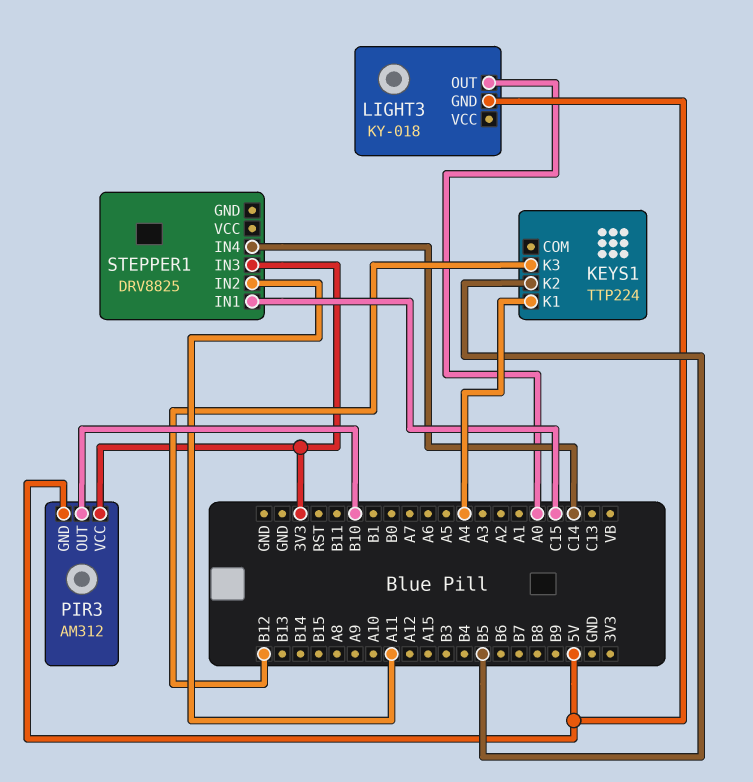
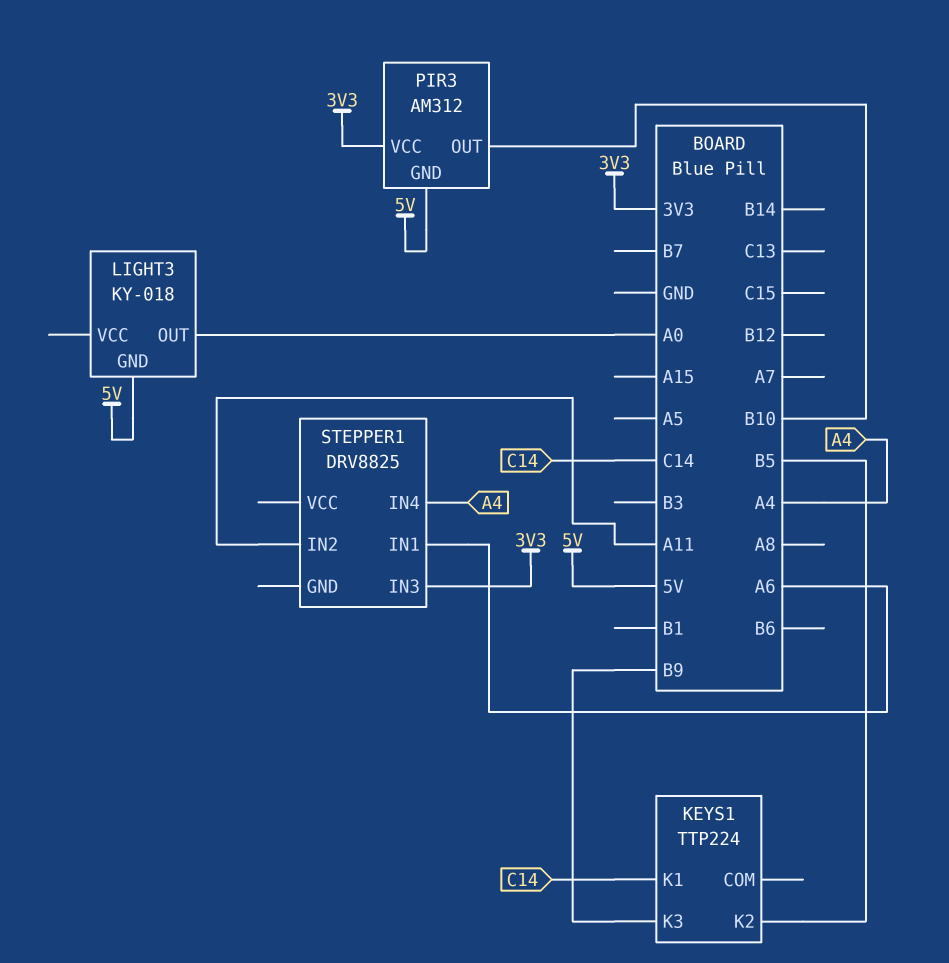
KEYS1 pin K1: A4 -> C14
KEYS1 pin K3: B12 -> B9
STEPPER1 pin IN1: C15 -> A6
STEPPER1 pin IN4: C14 -> A4

